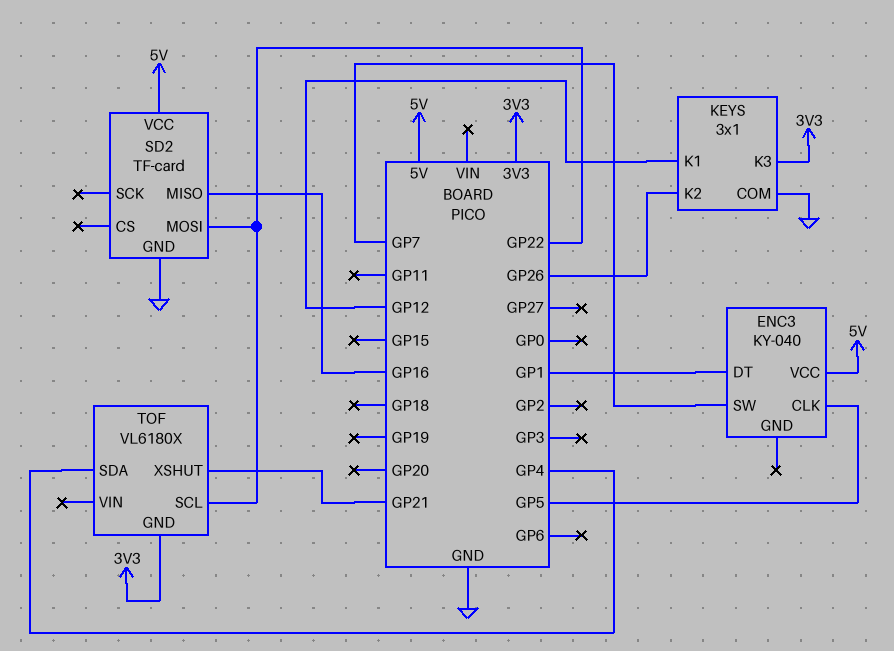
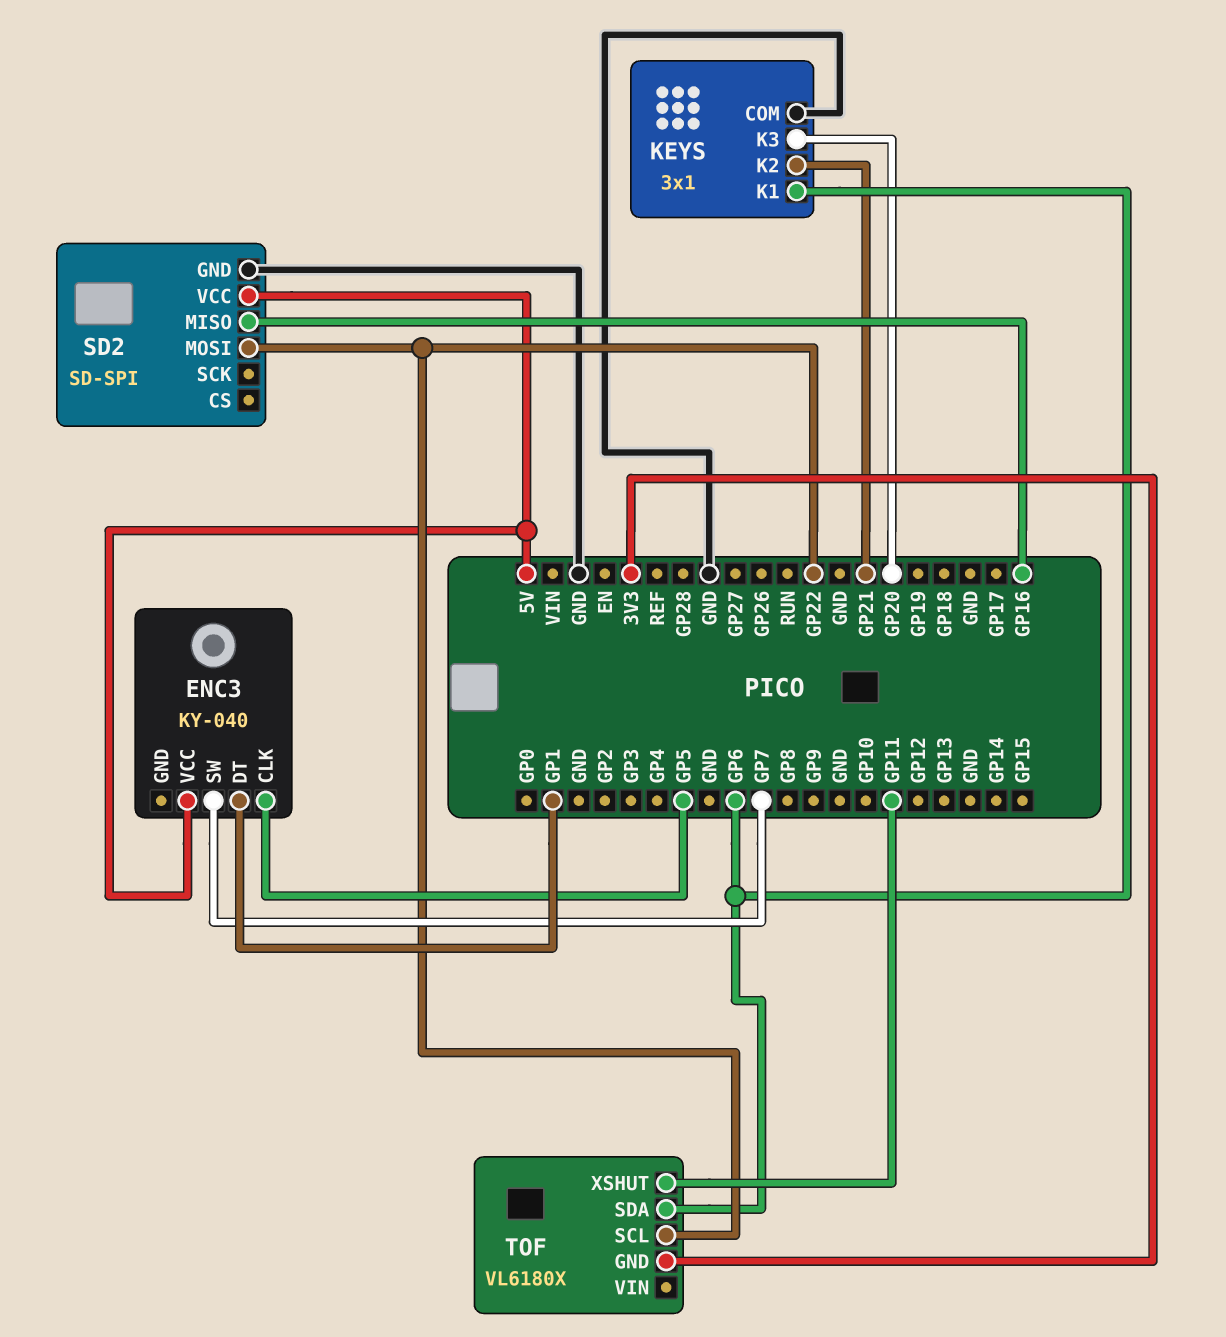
KEYS pin K1: GP12 -> GP6
KEYS pin K2: GP26 -> GP21
KEYS pin K3: 3V3 -> GP20
SD2: TF-card -> SD-SPI
TOF pin SDA: GP4 -> GP6
TOF pin XSHUT: GP21 -> GP11

